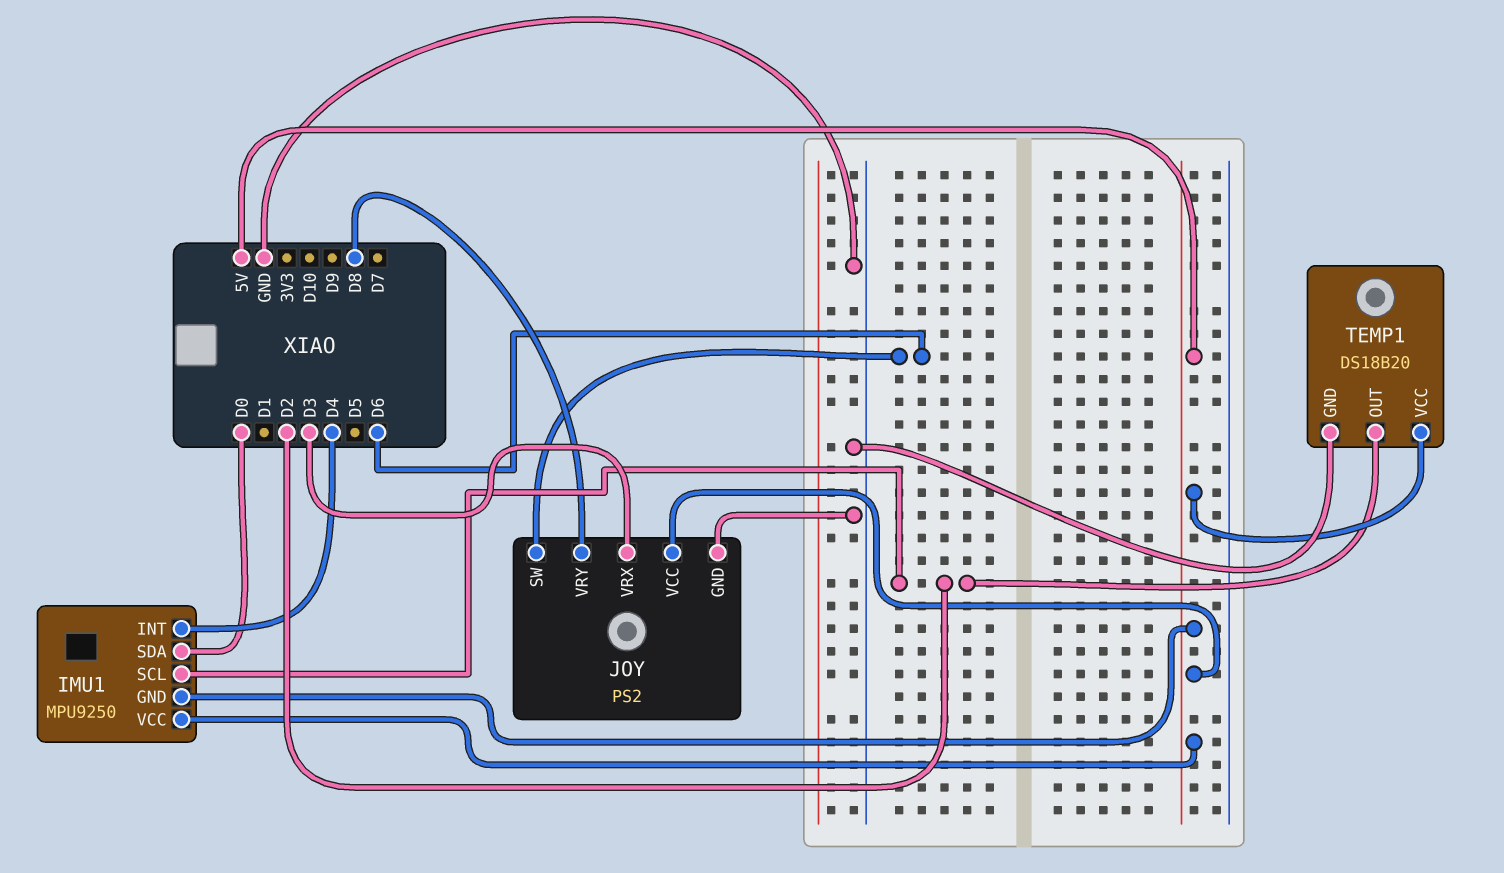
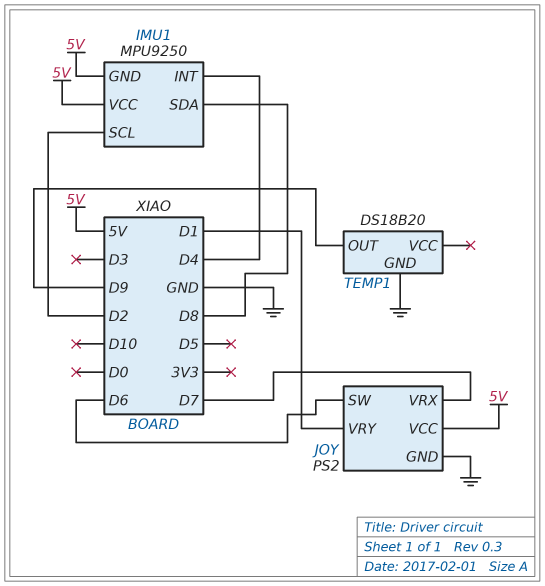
IMU1 pin SDA: D0 -> D8
JOY pin VRX: D3 -> D7
JOY pin VRY: D8 -> D1
TEMP1 pin OUT: D2 -> D9
TEMP1 pin VCC: 5V -> none

